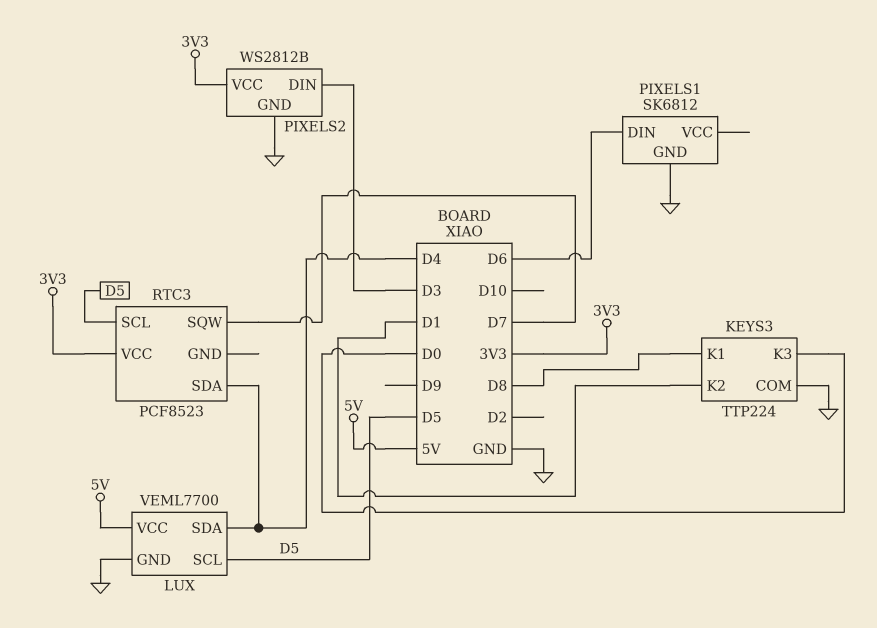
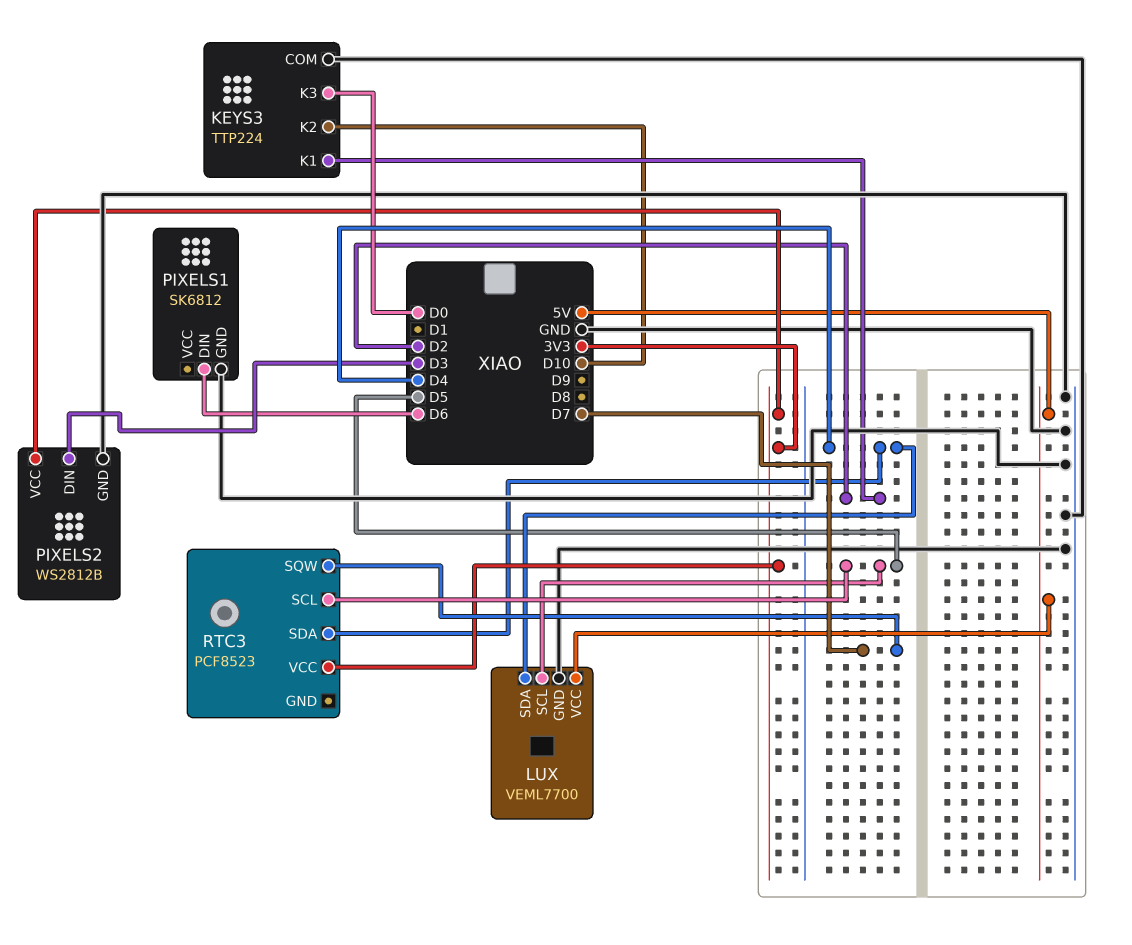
KEYS3 pin K1: D8 -> D2
KEYS3 pin K2: D1 -> D10

